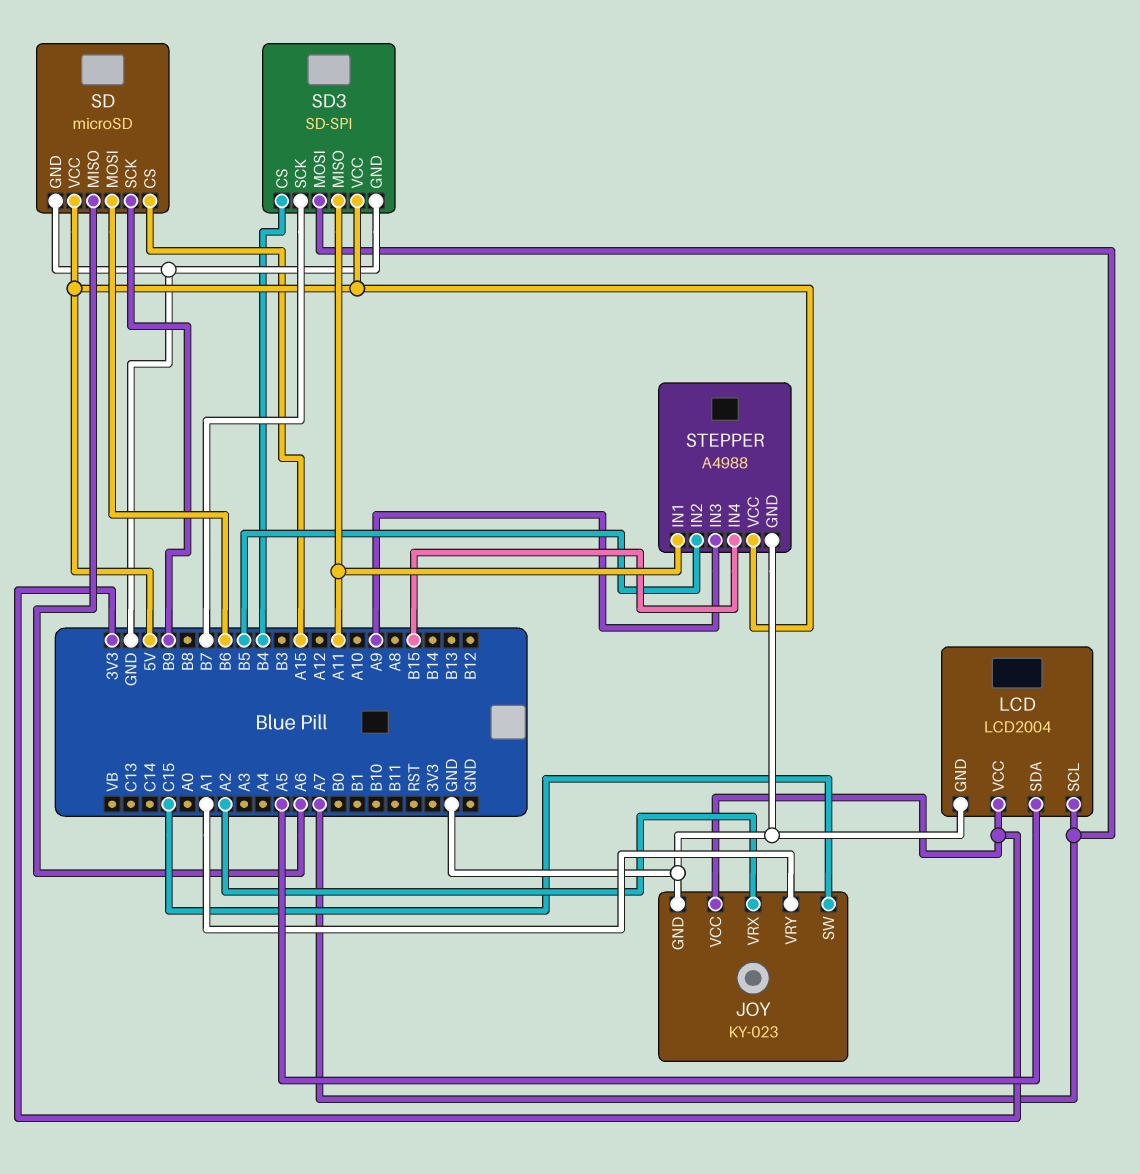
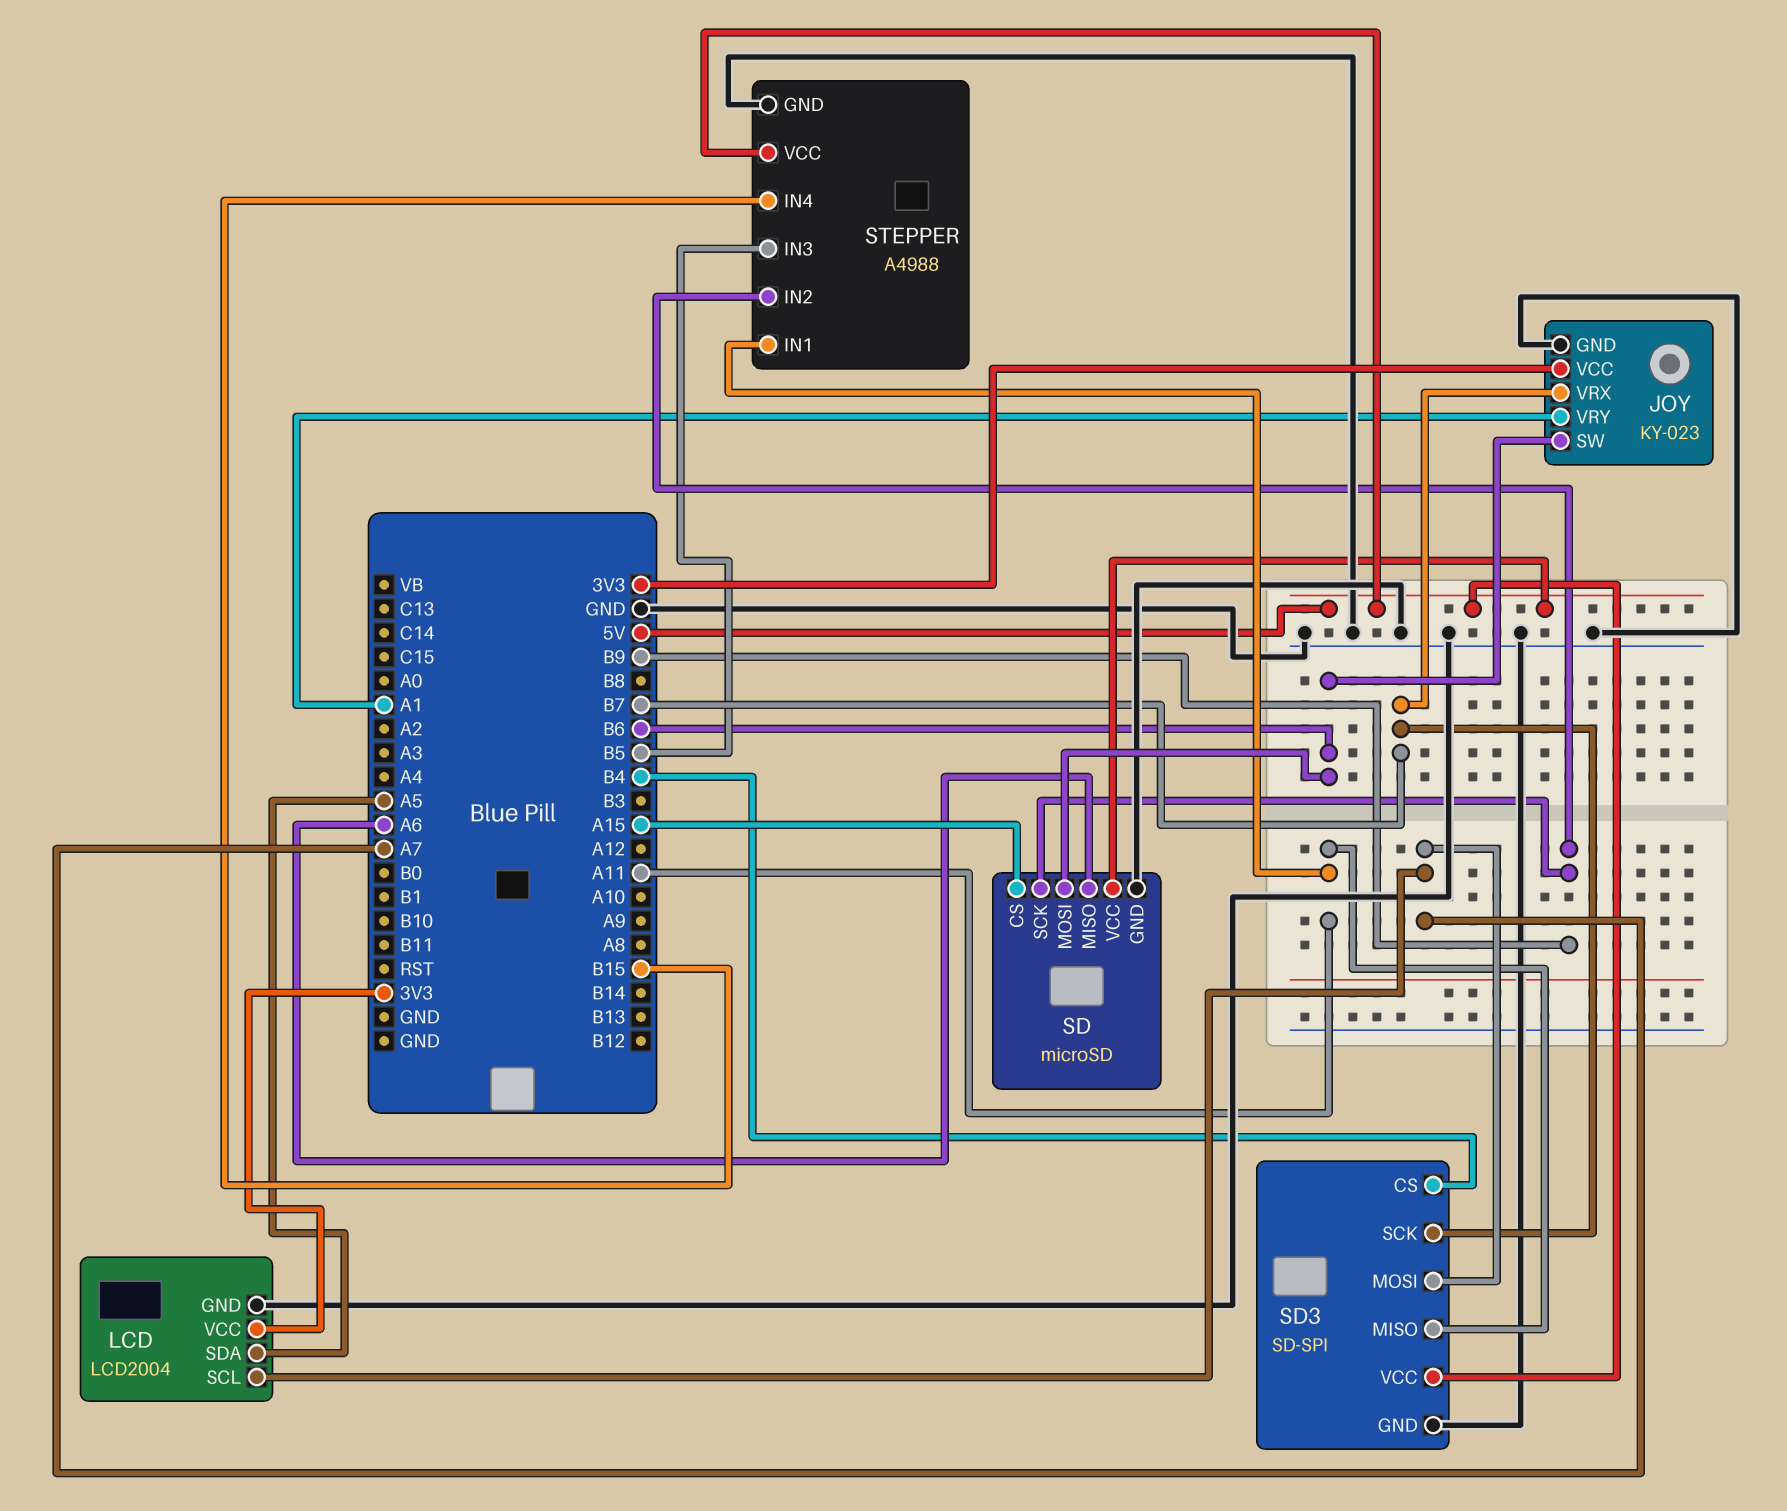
JOY pin SW: C15 -> B6
JOY pin VRX: A2 -> B7
STEPPER pin IN2: B5 -> B9
STEPPER pin IN3: A9 -> B5

